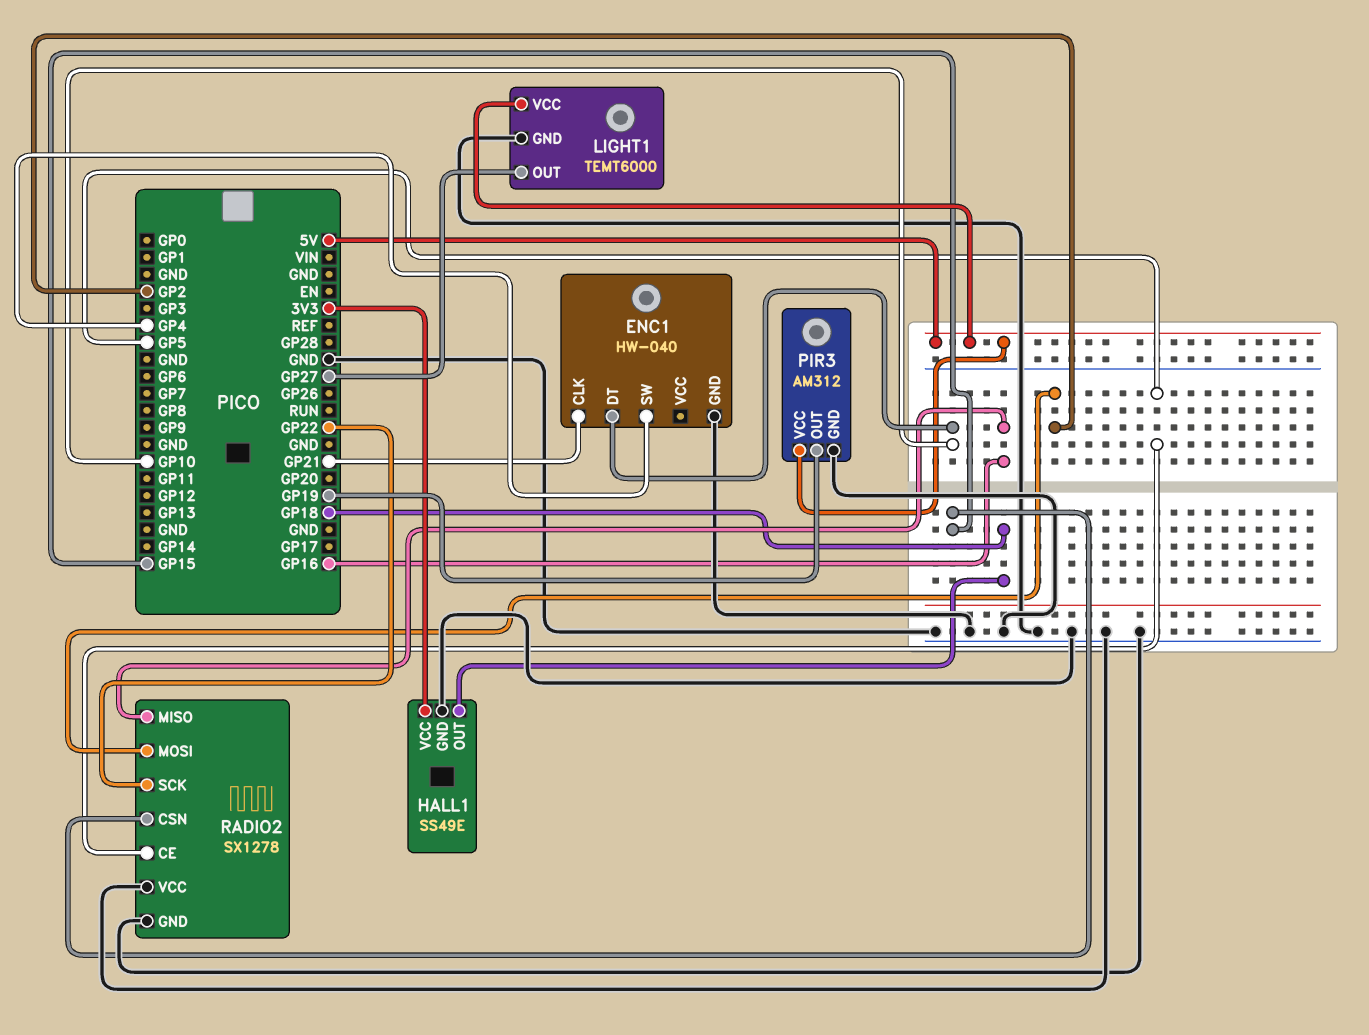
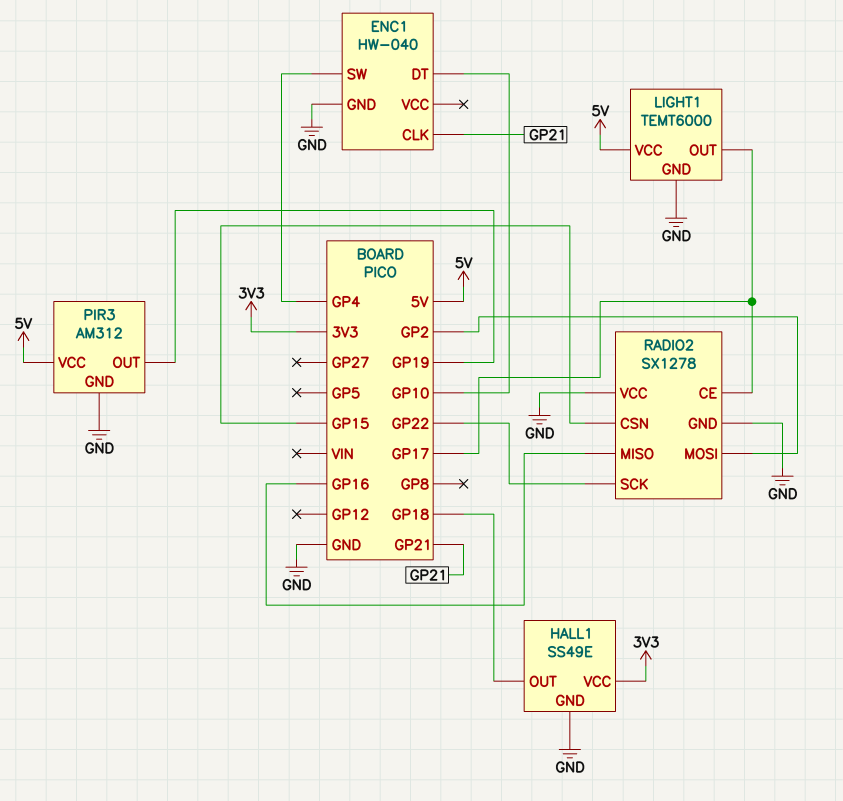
LIGHT1 pin OUT: GP27 -> GP17
RADIO2 pin CE: GP5 -> GP17

